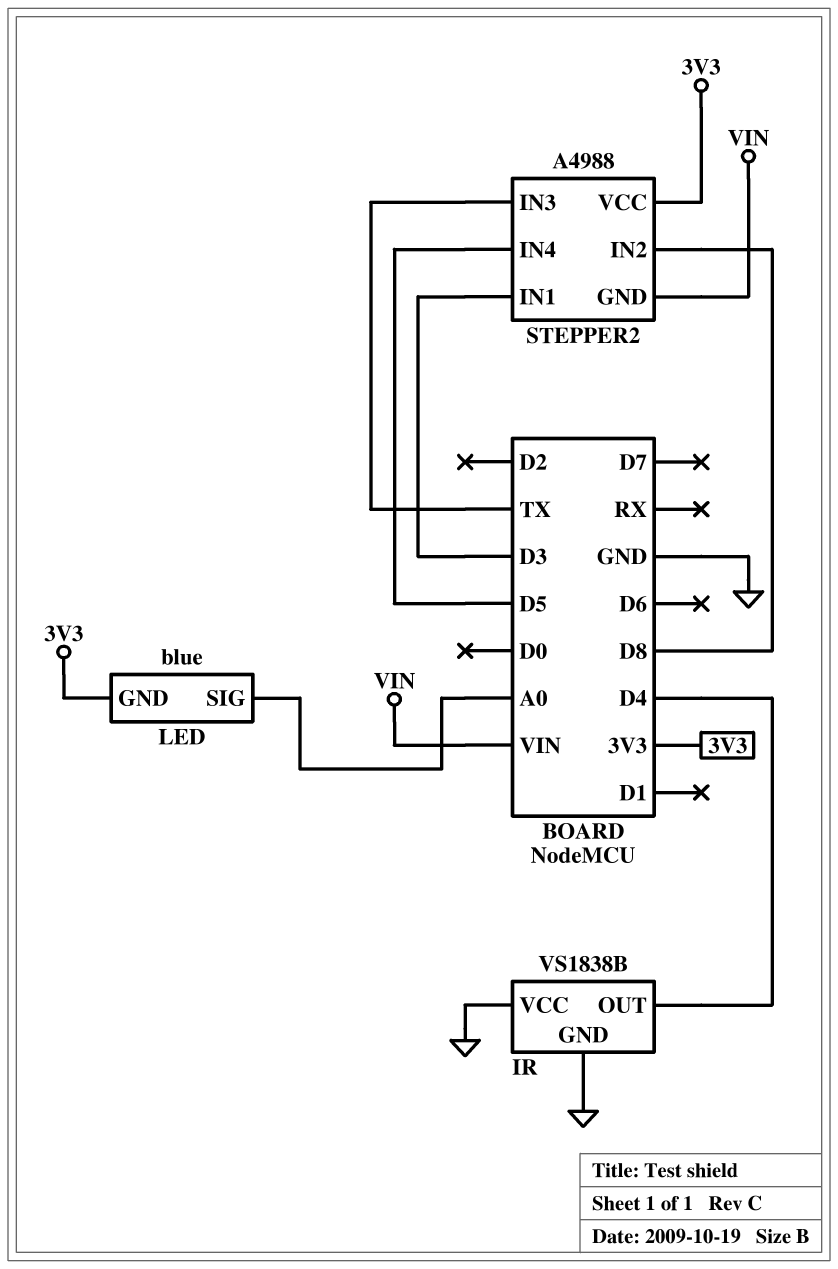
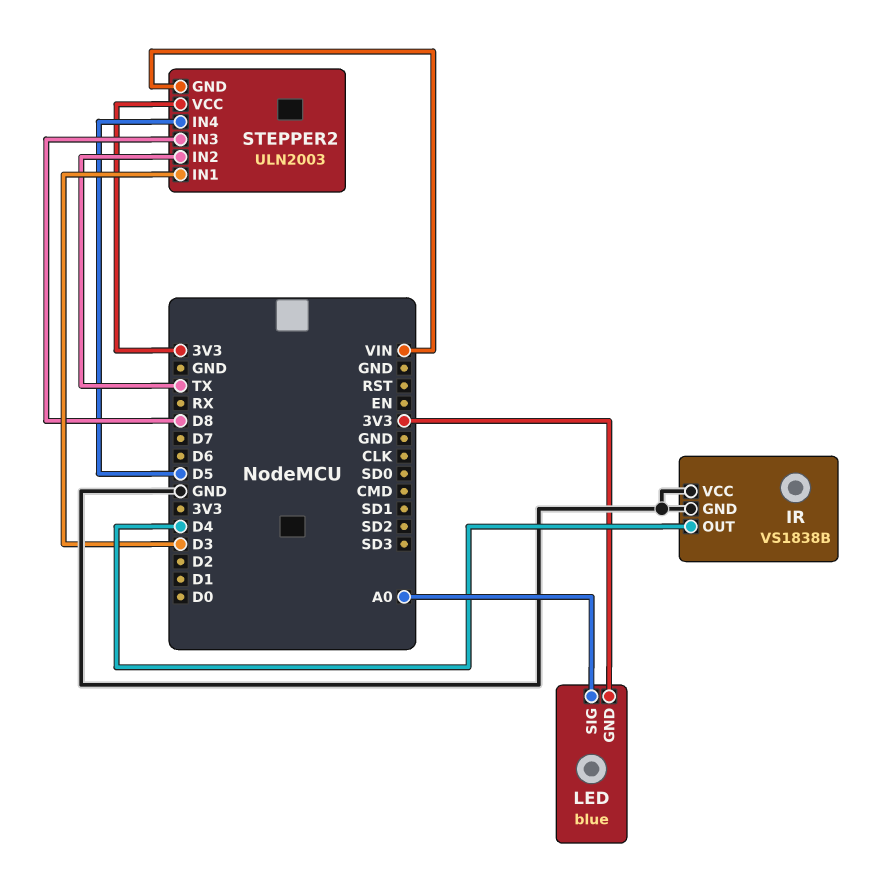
STEPPER2: A4988 -> ULN2003
STEPPER2 pin IN2: D8 -> TX
STEPPER2 pin IN3: TX -> D8

